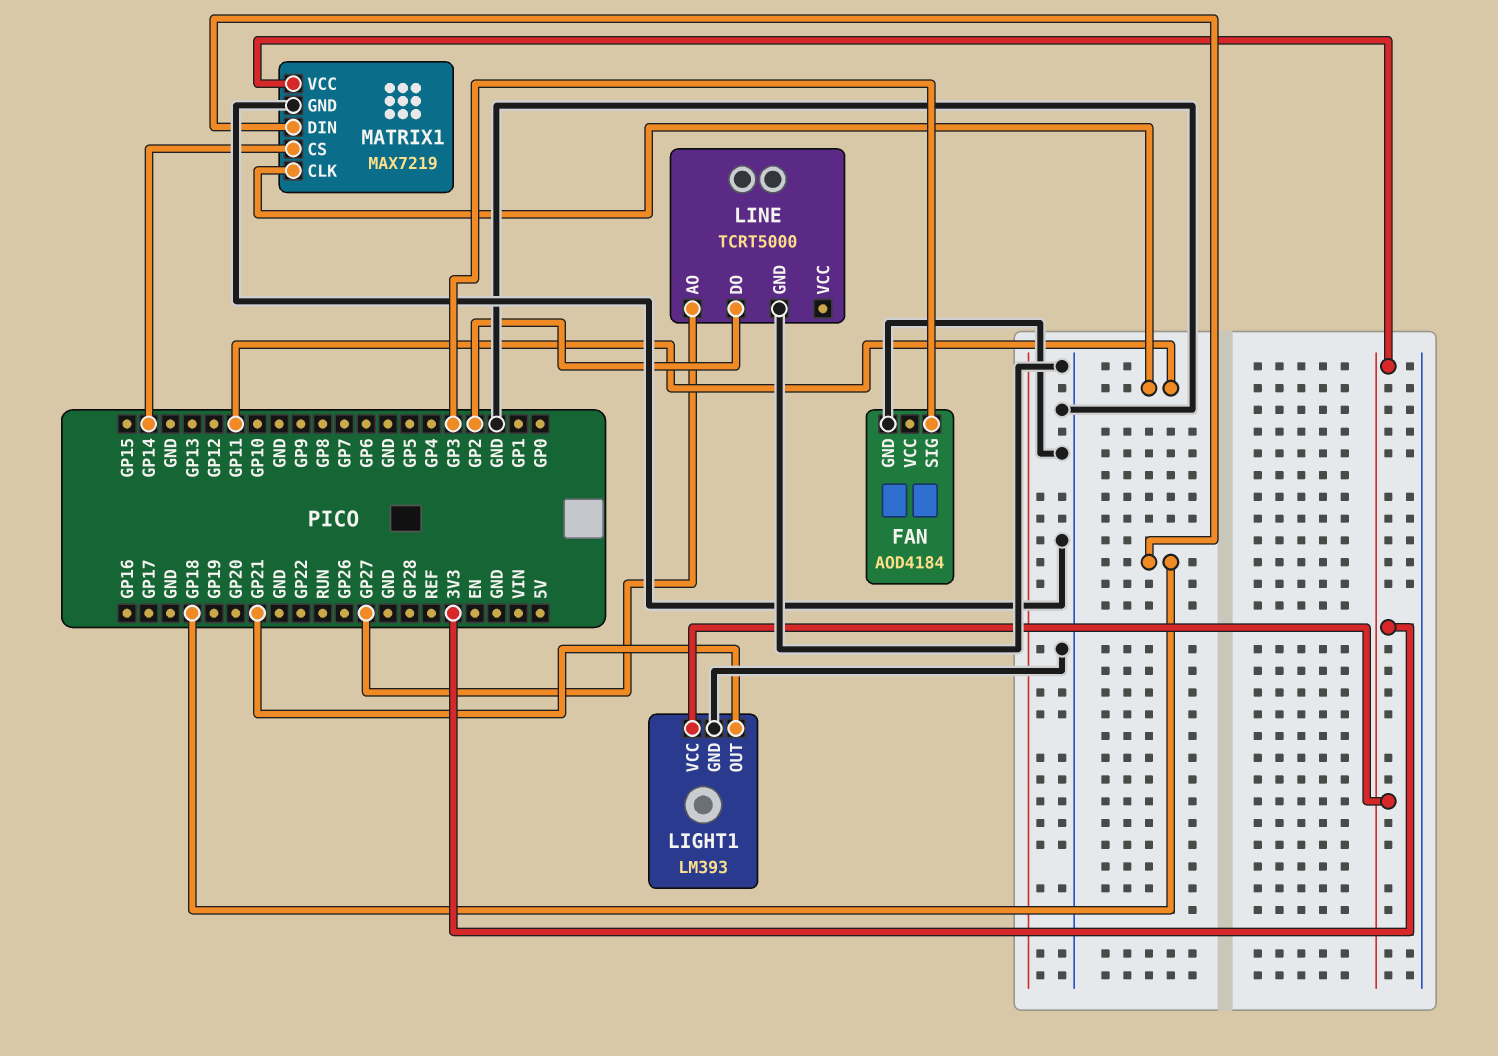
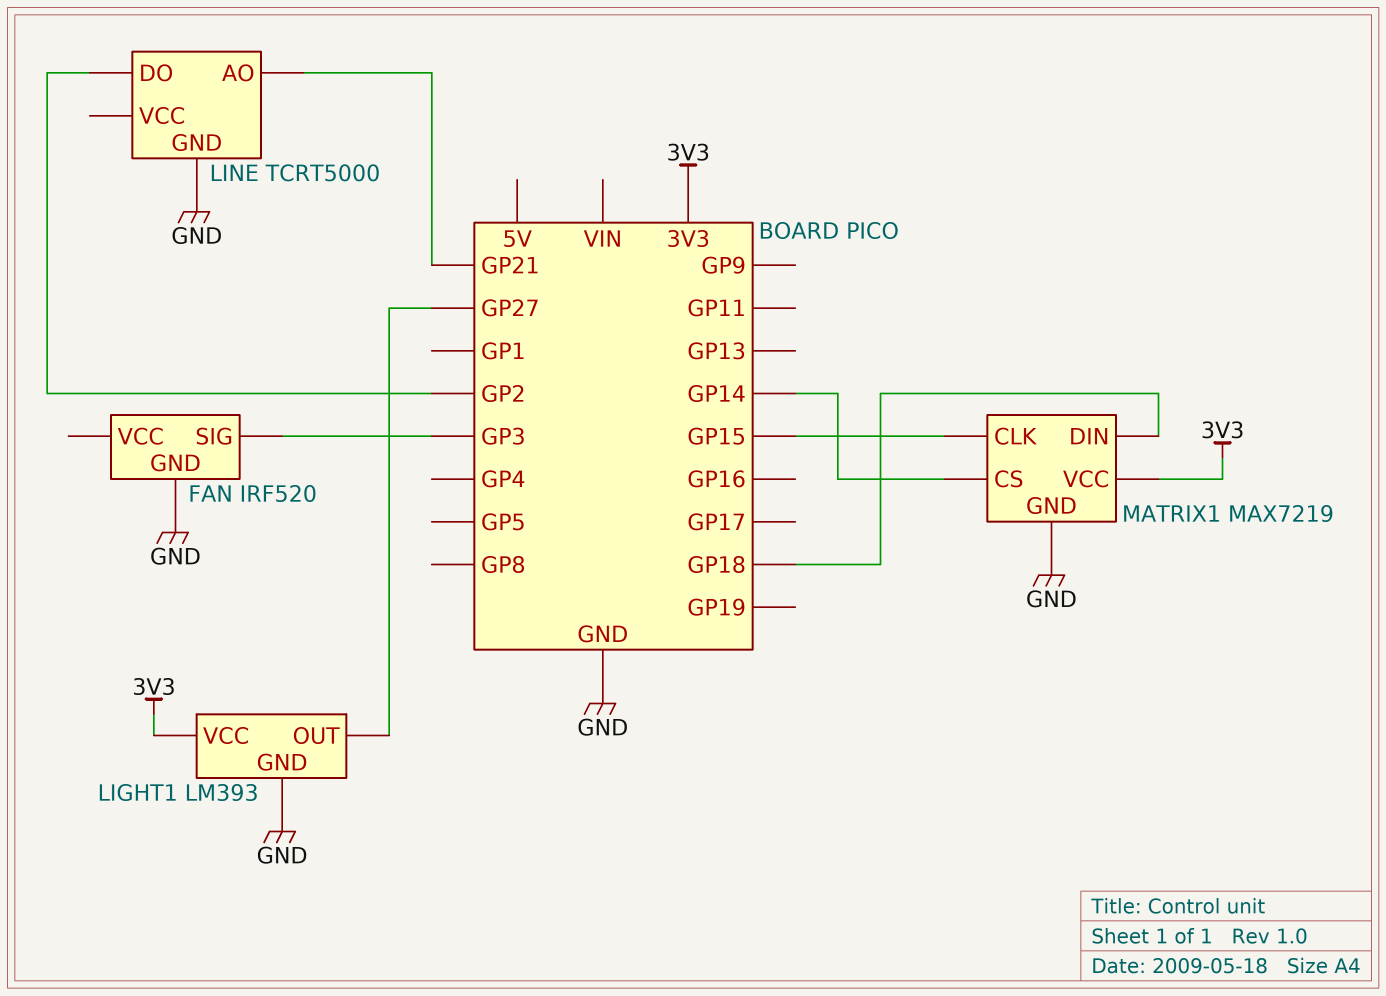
FAN: AOD4184 -> IRF520
LIGHT1 pin OUT: GP21 -> GP27
LINE pin AO: GP27 -> GP21
MATRIX1 pin CLK: GP11 -> GP15

